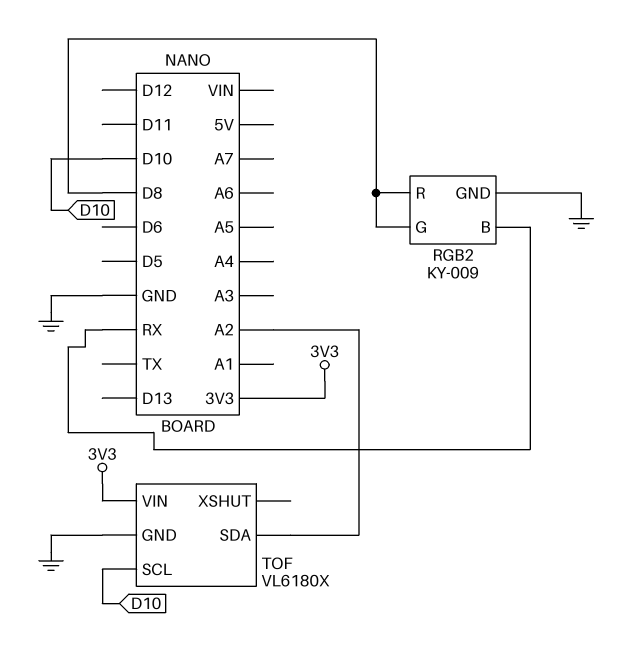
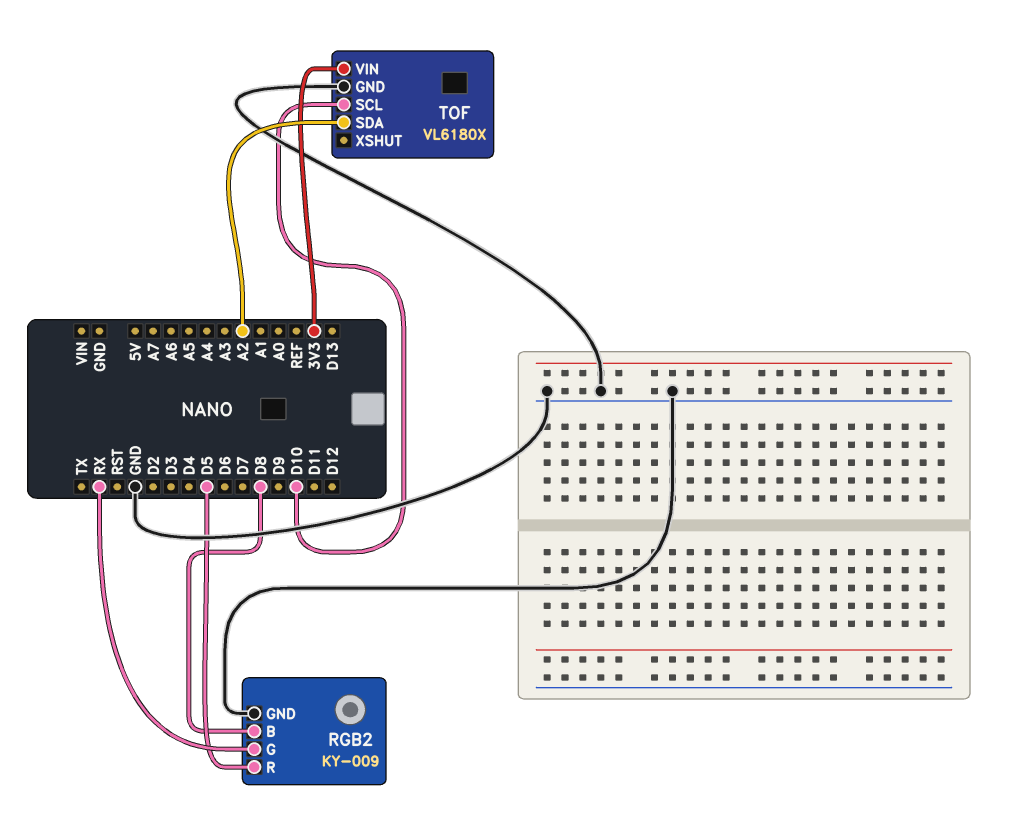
RGB2 pin B: RX -> D8
RGB2 pin G: D8 -> RX
RGB2 pin R: D8 -> D5

